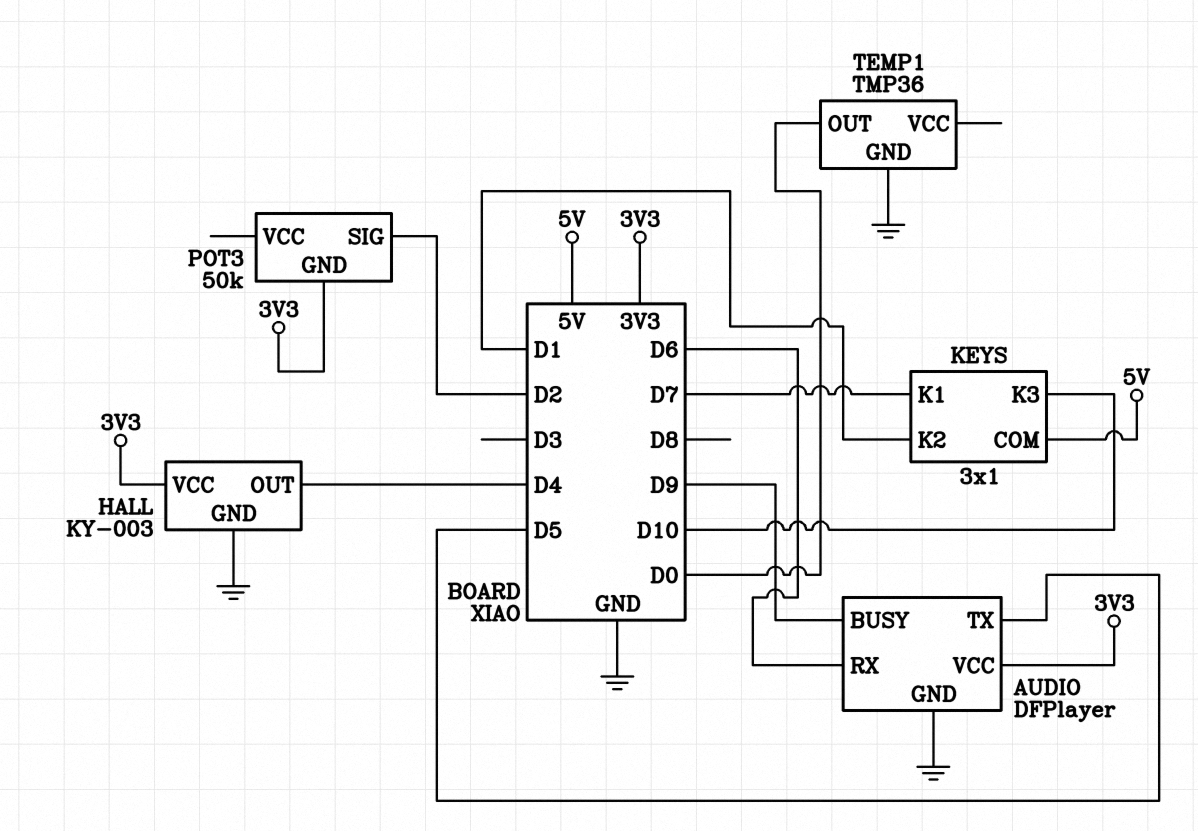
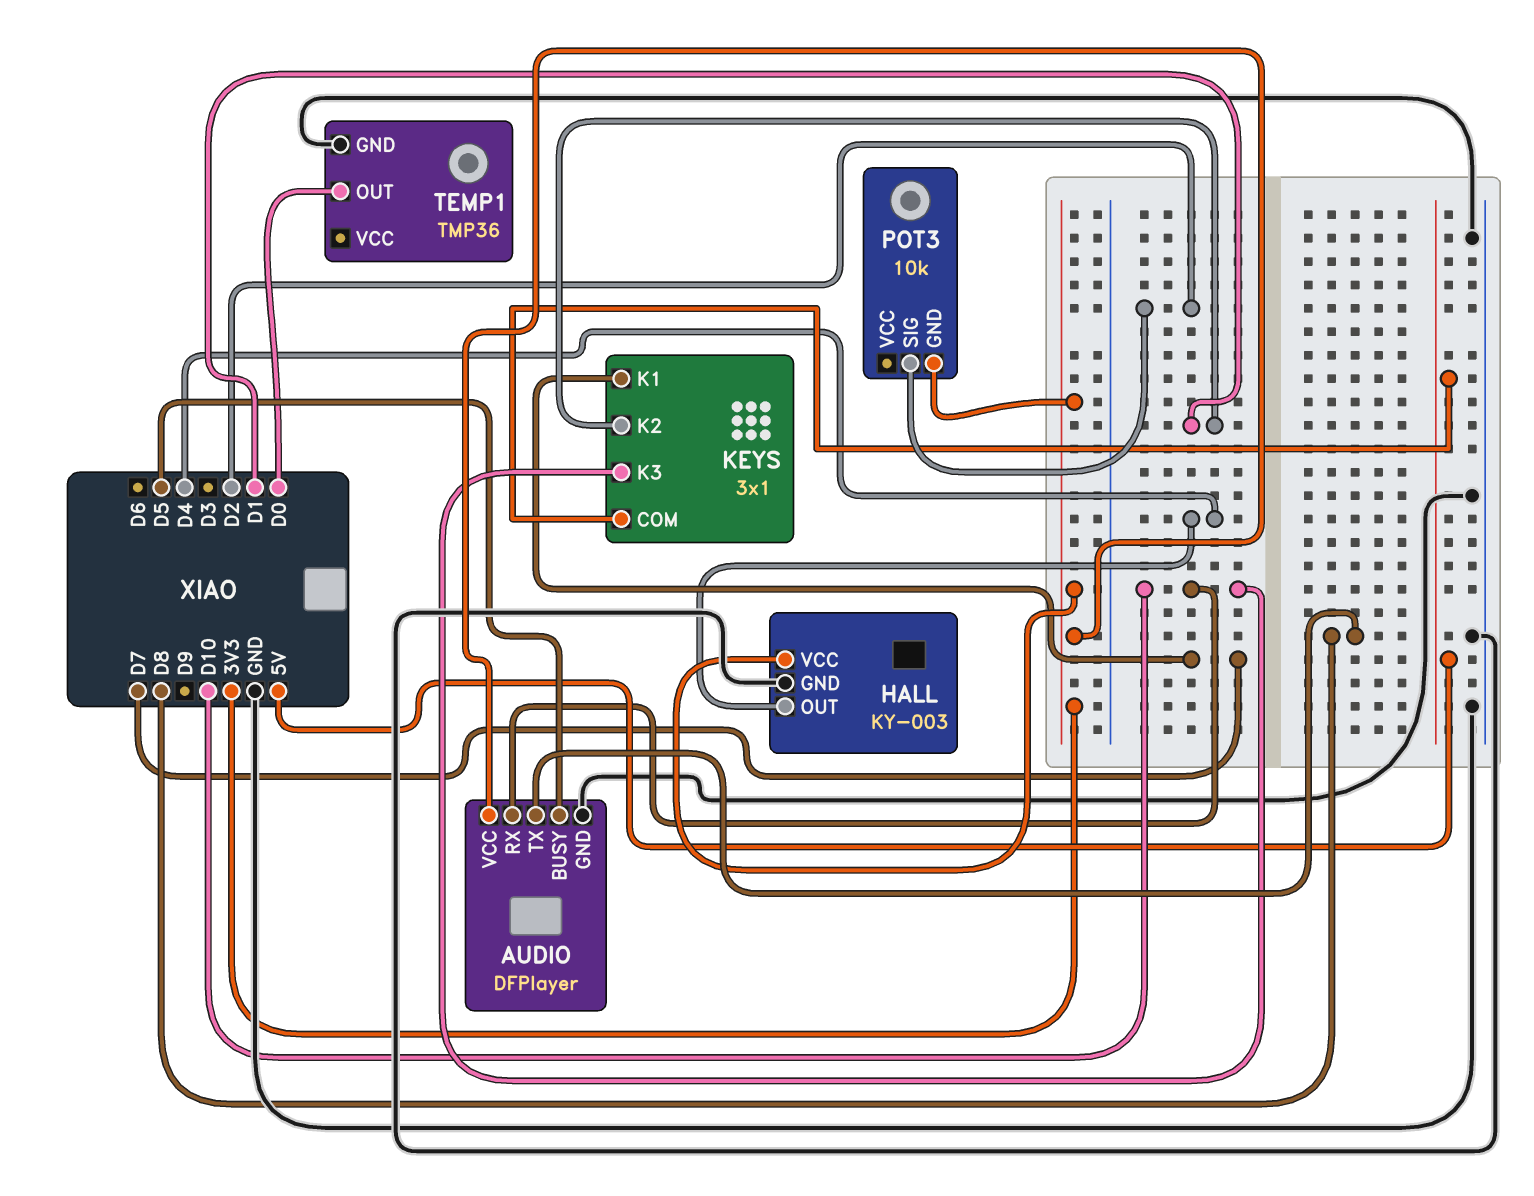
AUDIO pin BUSY: D9 -> D5
AUDIO pin RX: D6 -> D10
AUDIO pin TX: D5 -> D8
POT3: 50k -> 10k

